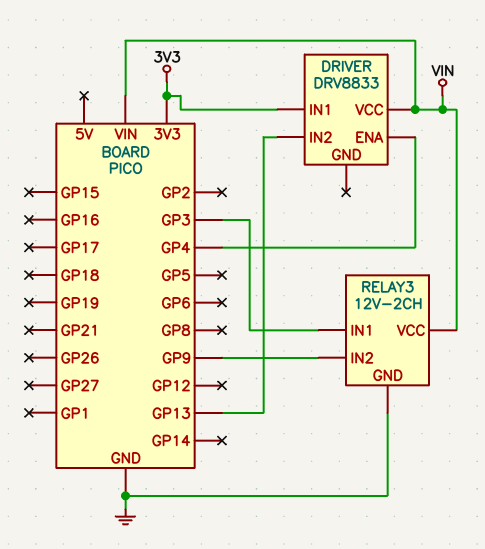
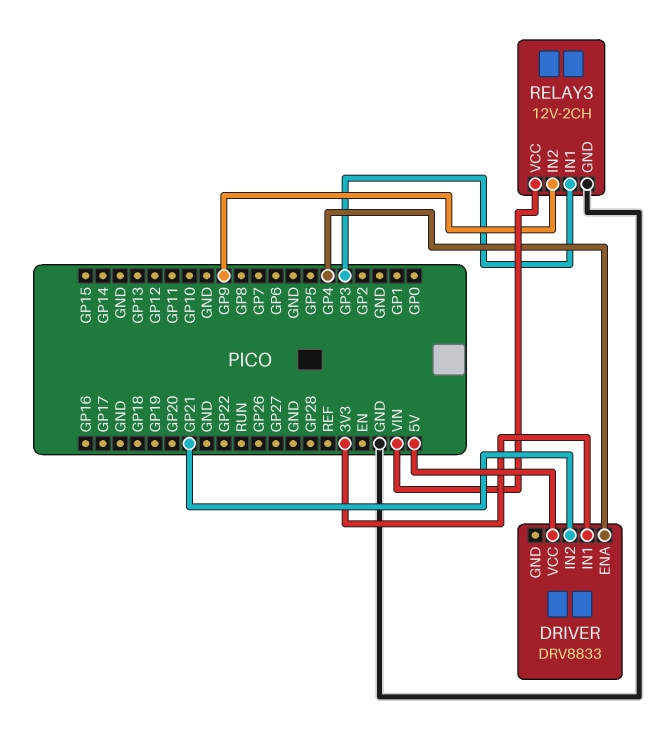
DRIVER pin IN2: GP13 -> GP21
DRIVER pin VCC: VIN -> 5V

